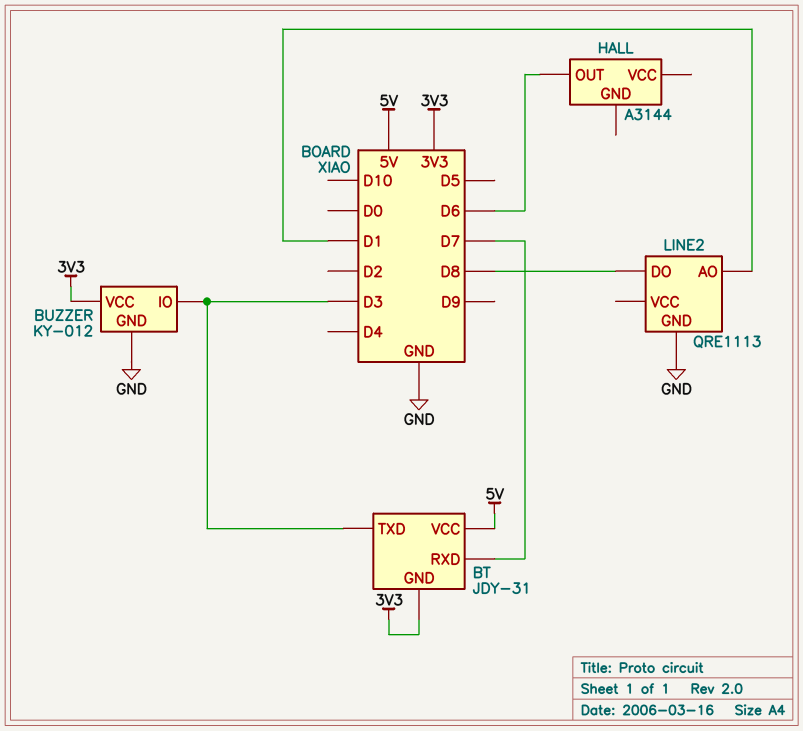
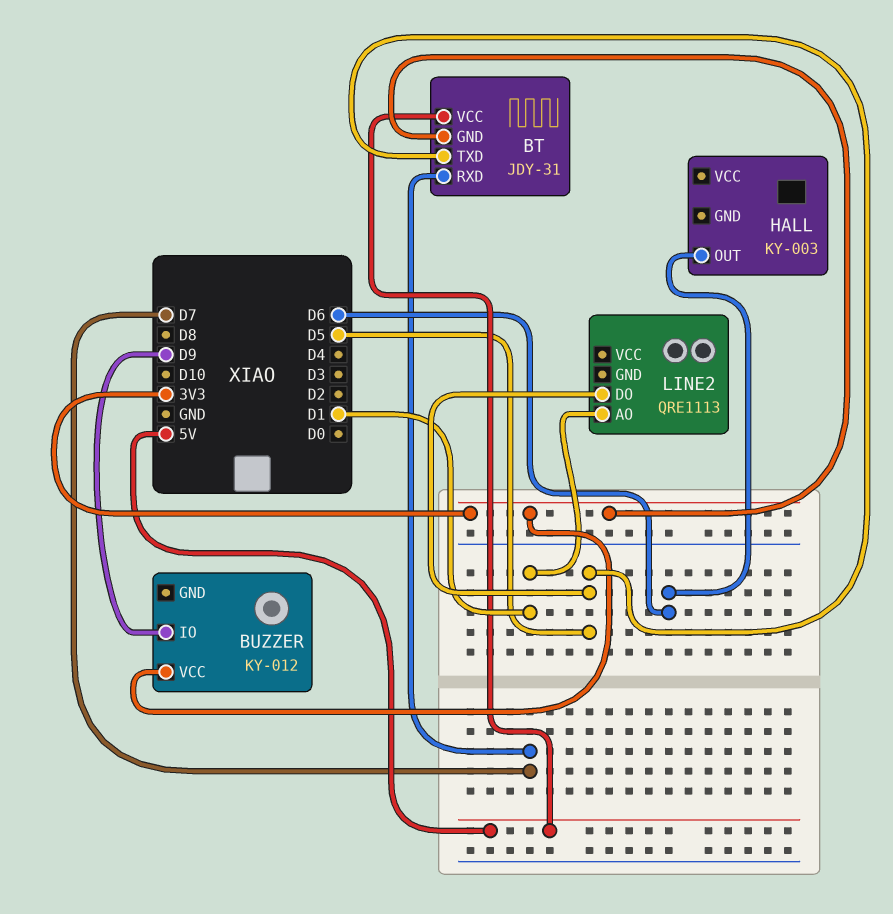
BT pin TXD: D3 -> D5
BUZZER pin GND: GND -> none
BUZZER pin IO: D3 -> D9
HALL: A3144 -> KY-003
LINE2 pin DO: D8 -> D5
LINE2 pin GND: GND -> none

